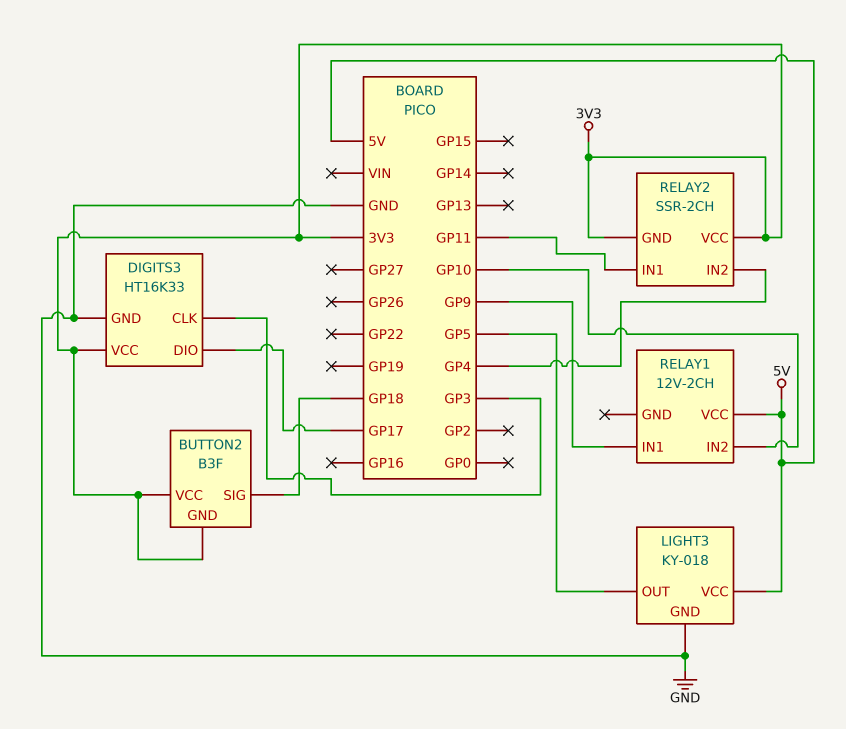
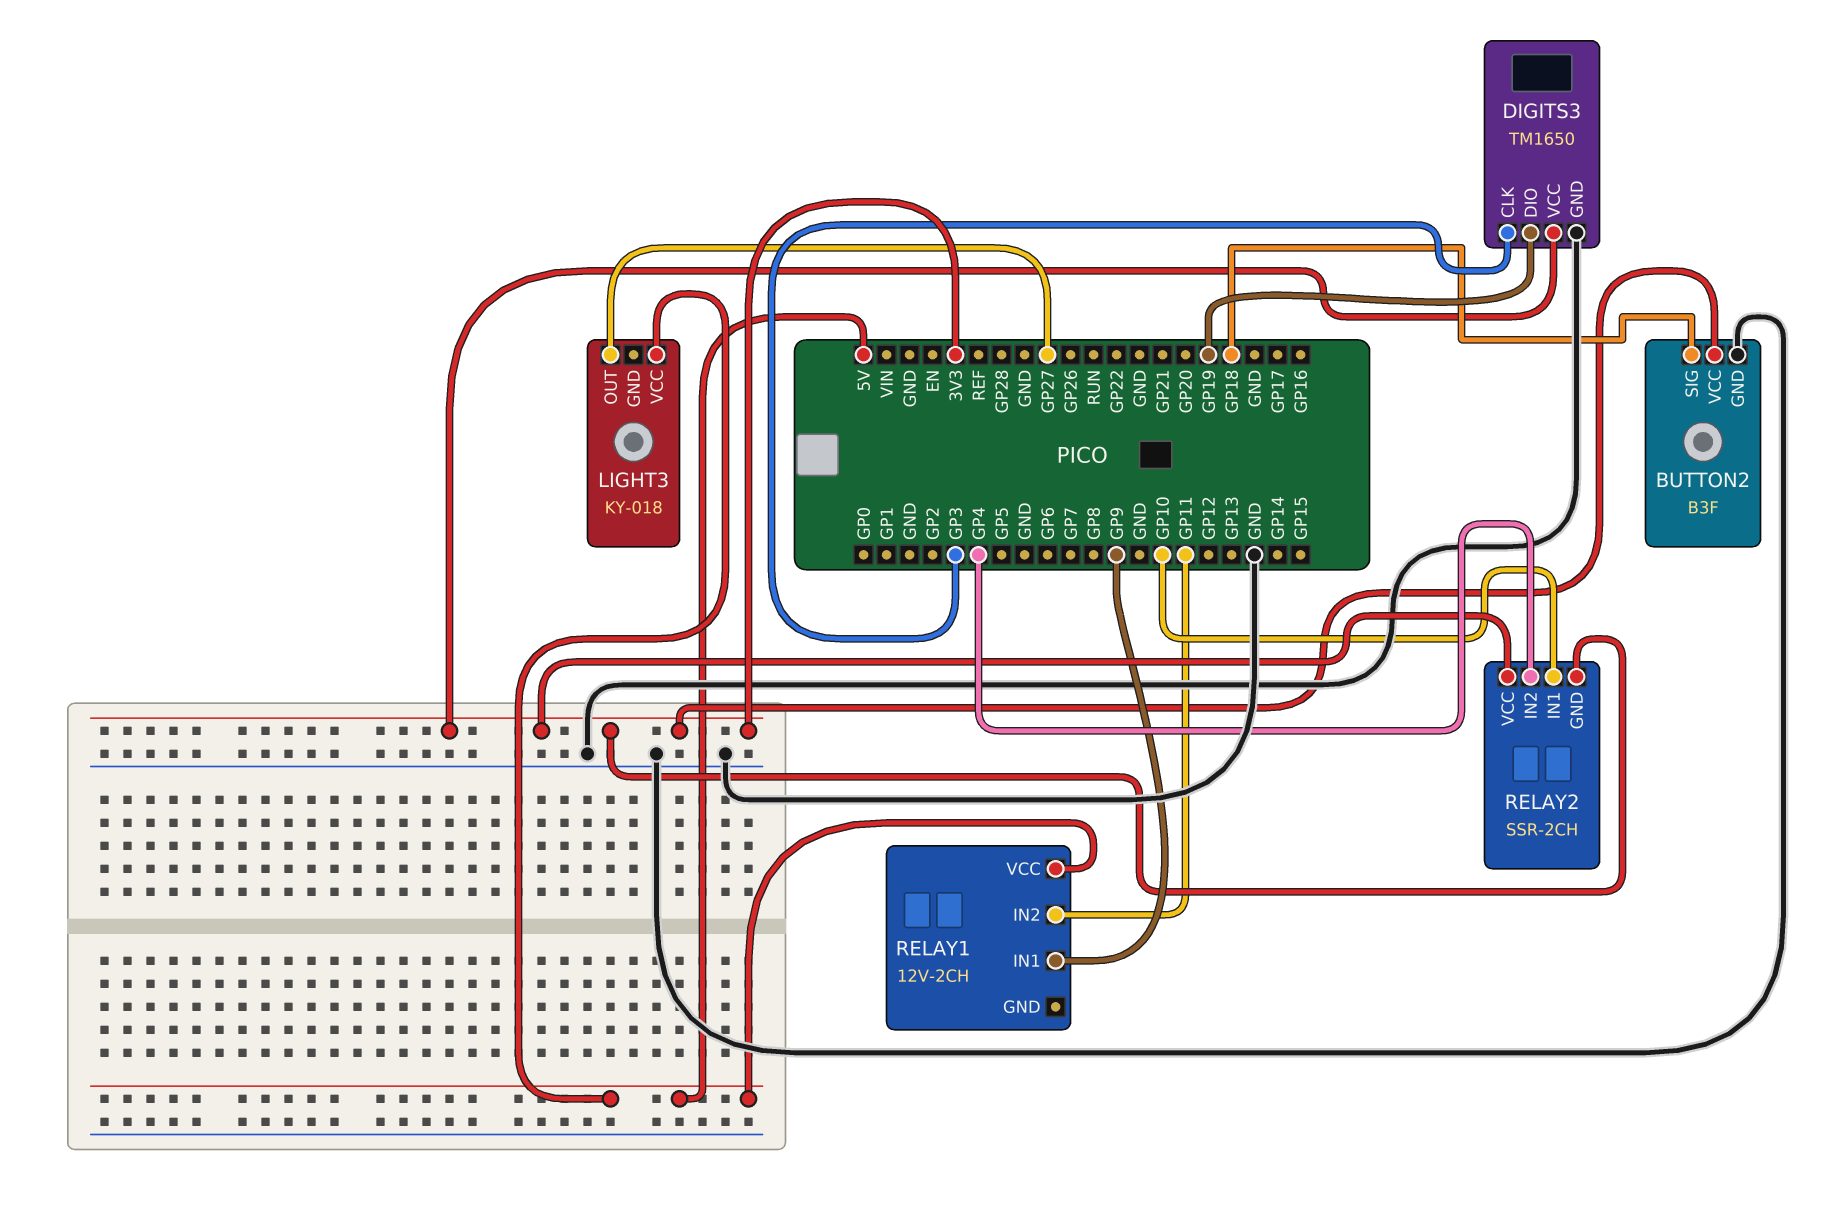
BUTTON2 pin GND: 3V3 -> GND
DIGITS3: HT16K33 -> TM1650
DIGITS3 pin DIO: GP17 -> GP19
LIGHT3 pin GND: GND -> none
LIGHT3 pin OUT: GP5 -> GP27
RELAY1 pin IN2: GP10 -> GP11
RELAY2 pin IN1: GP11 -> GP10

